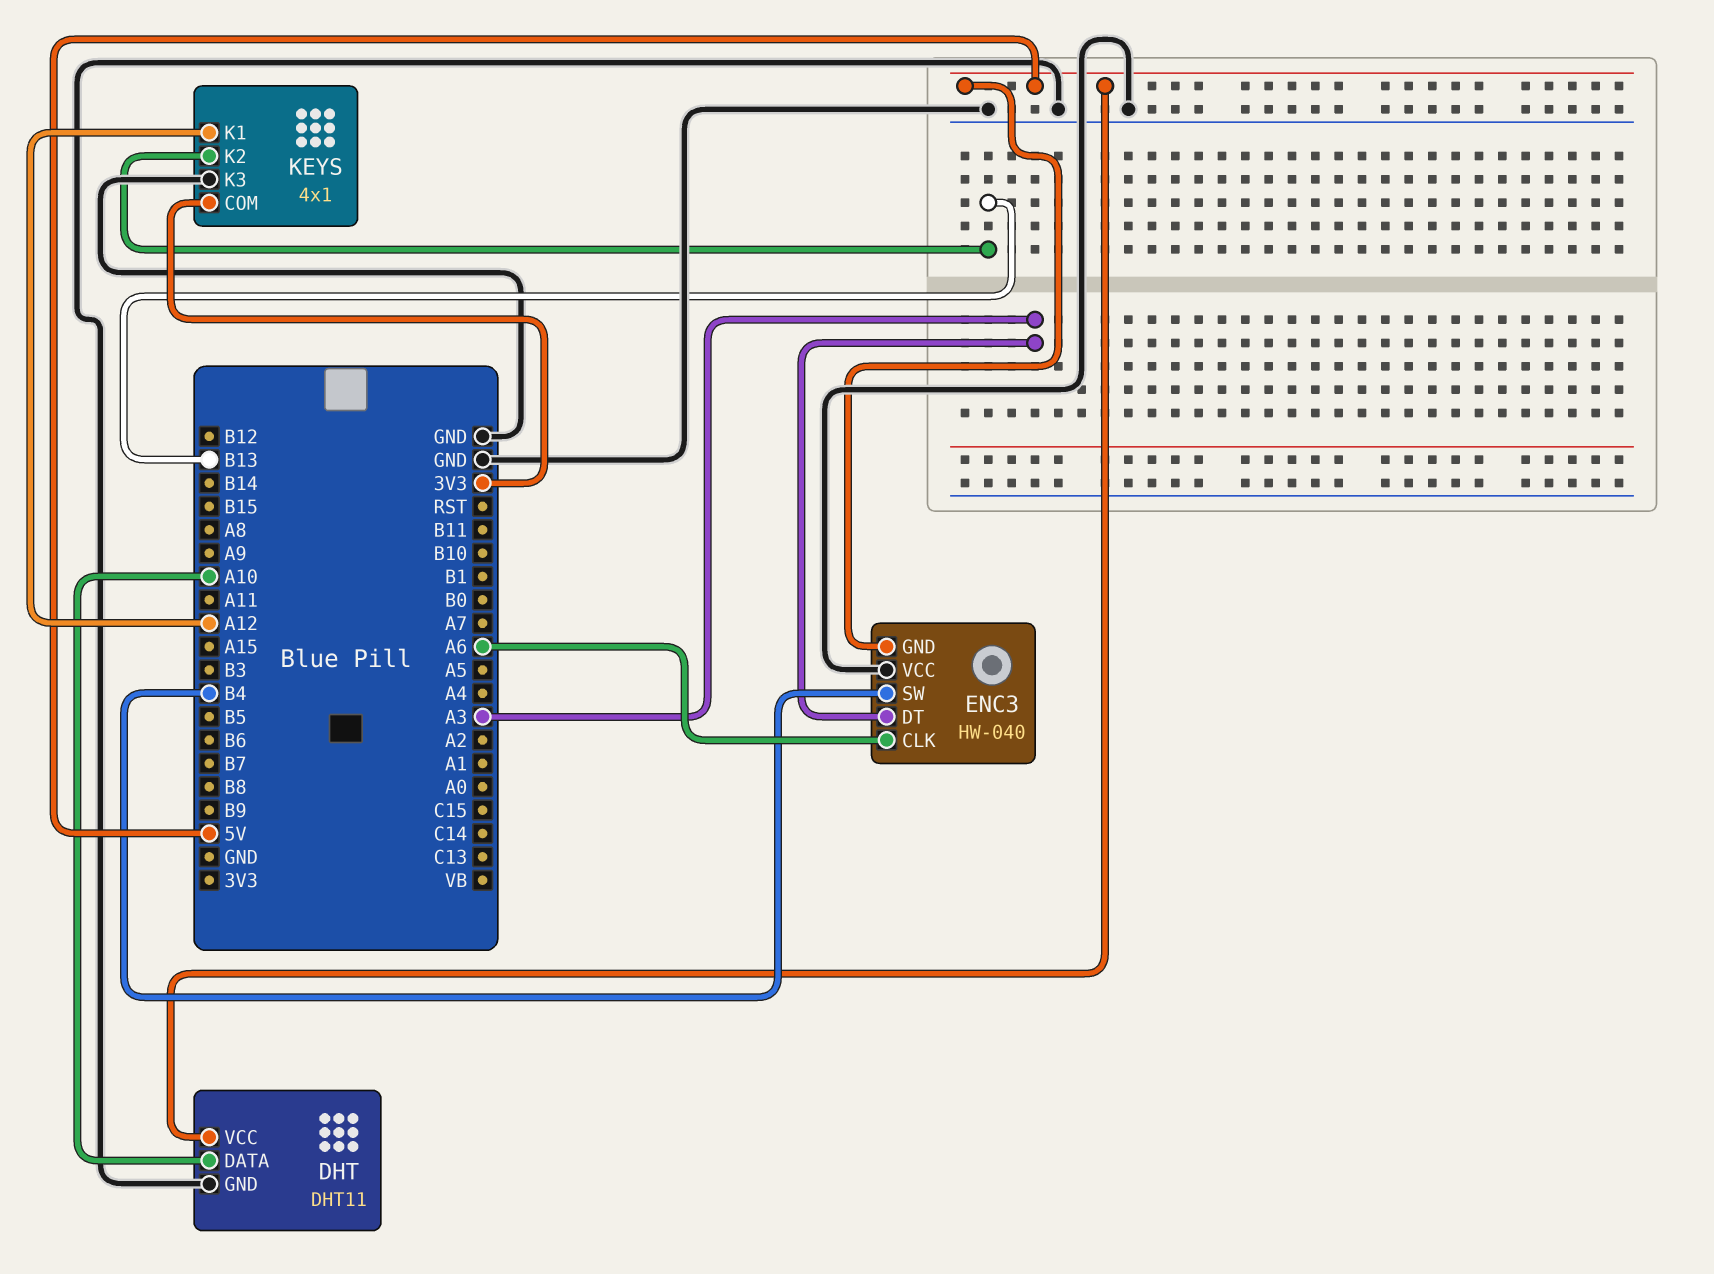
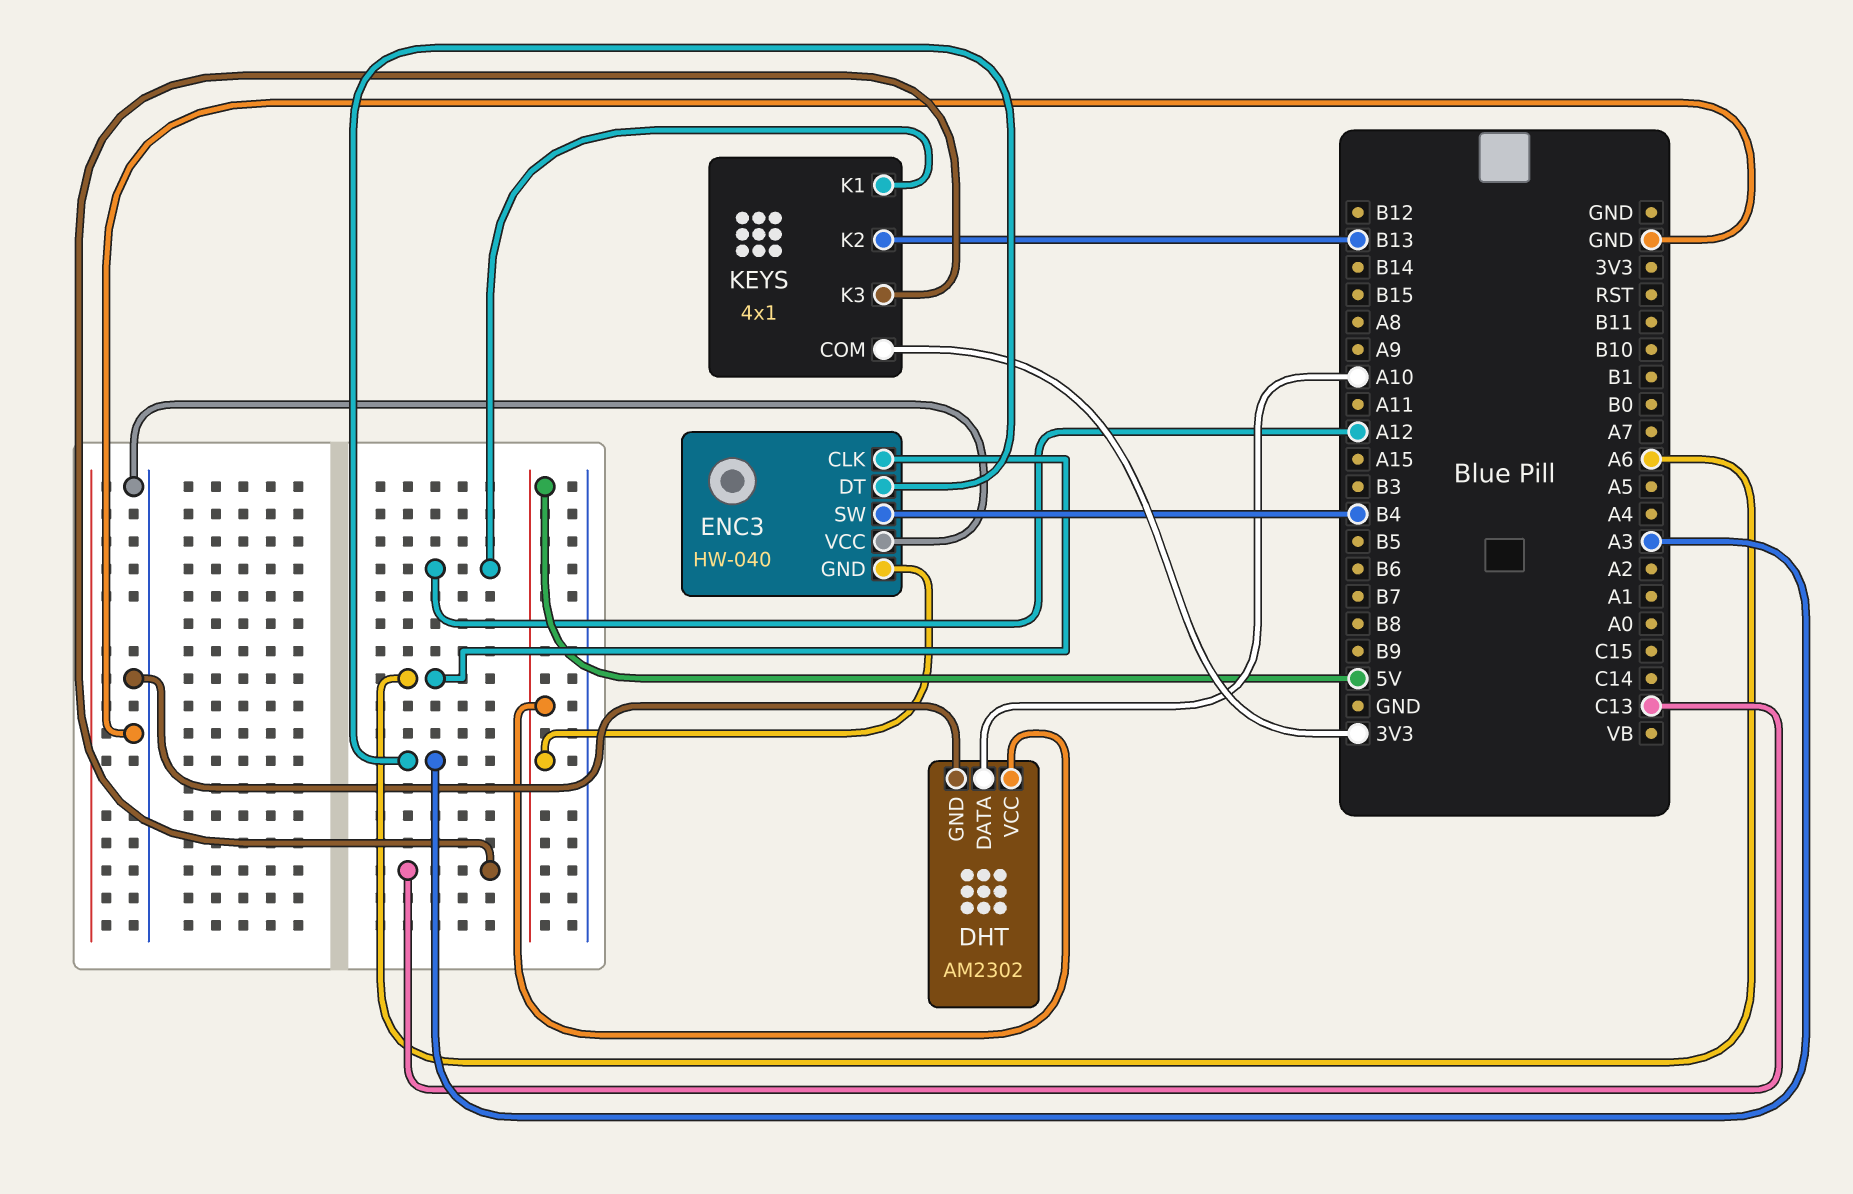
DHT: DHT11 -> AM2302
KEYS pin K3: GND -> C13

